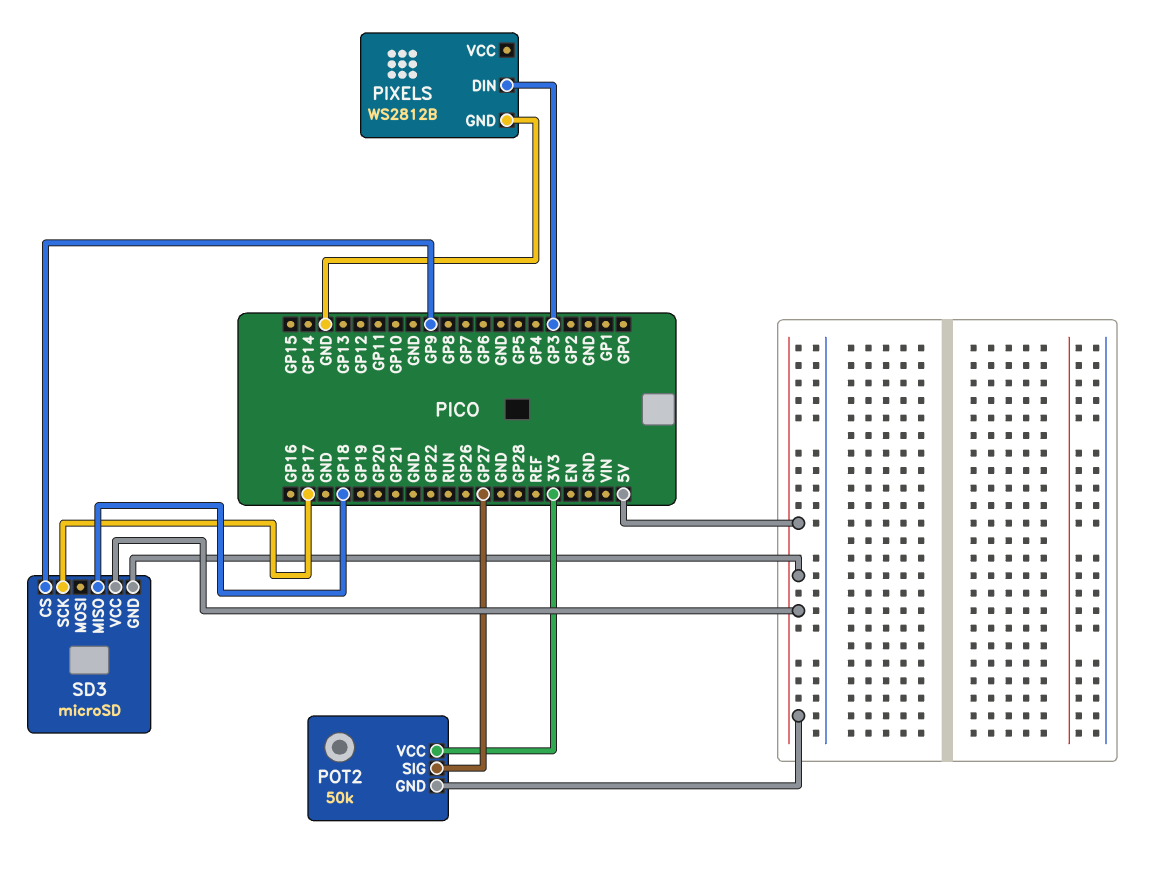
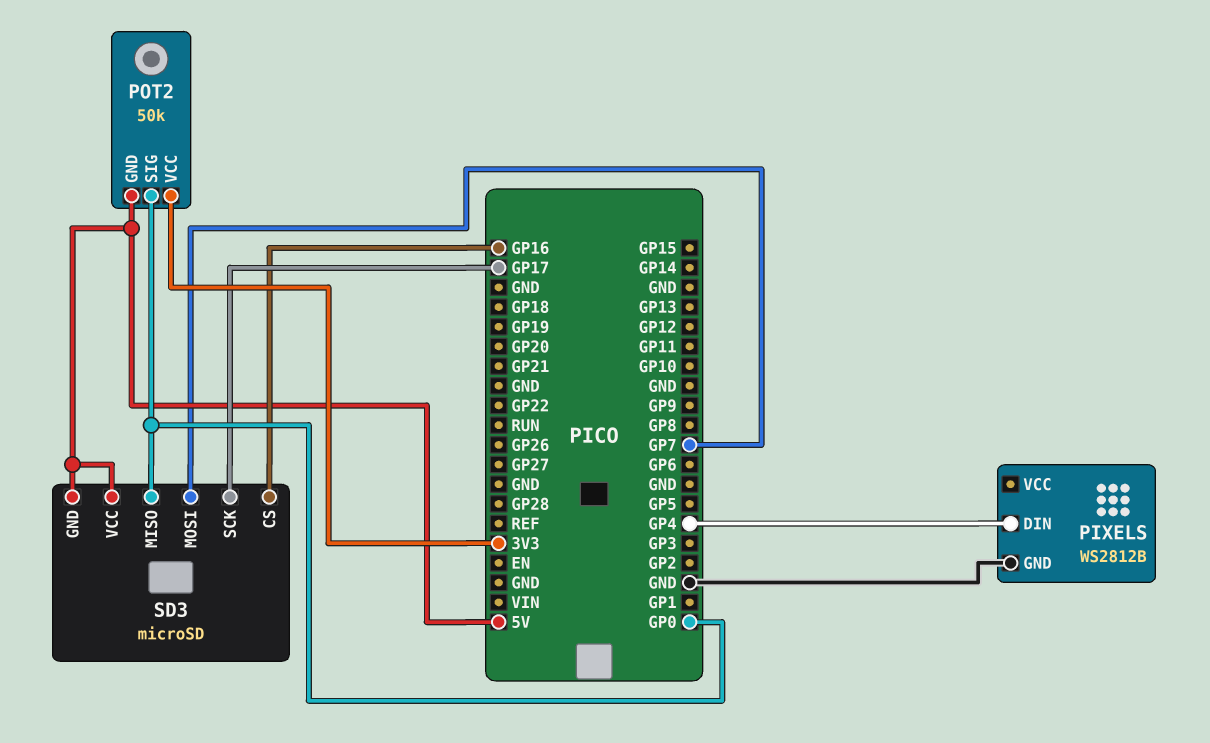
PIXELS pin DIN: GP3 -> GP4
POT2 pin SIG: GP27 -> GP0
SD3 pin CS: GP9 -> GP16
SD3 pin MISO: GP18 -> GP0
SD3 pin MOSI: none -> GP7

